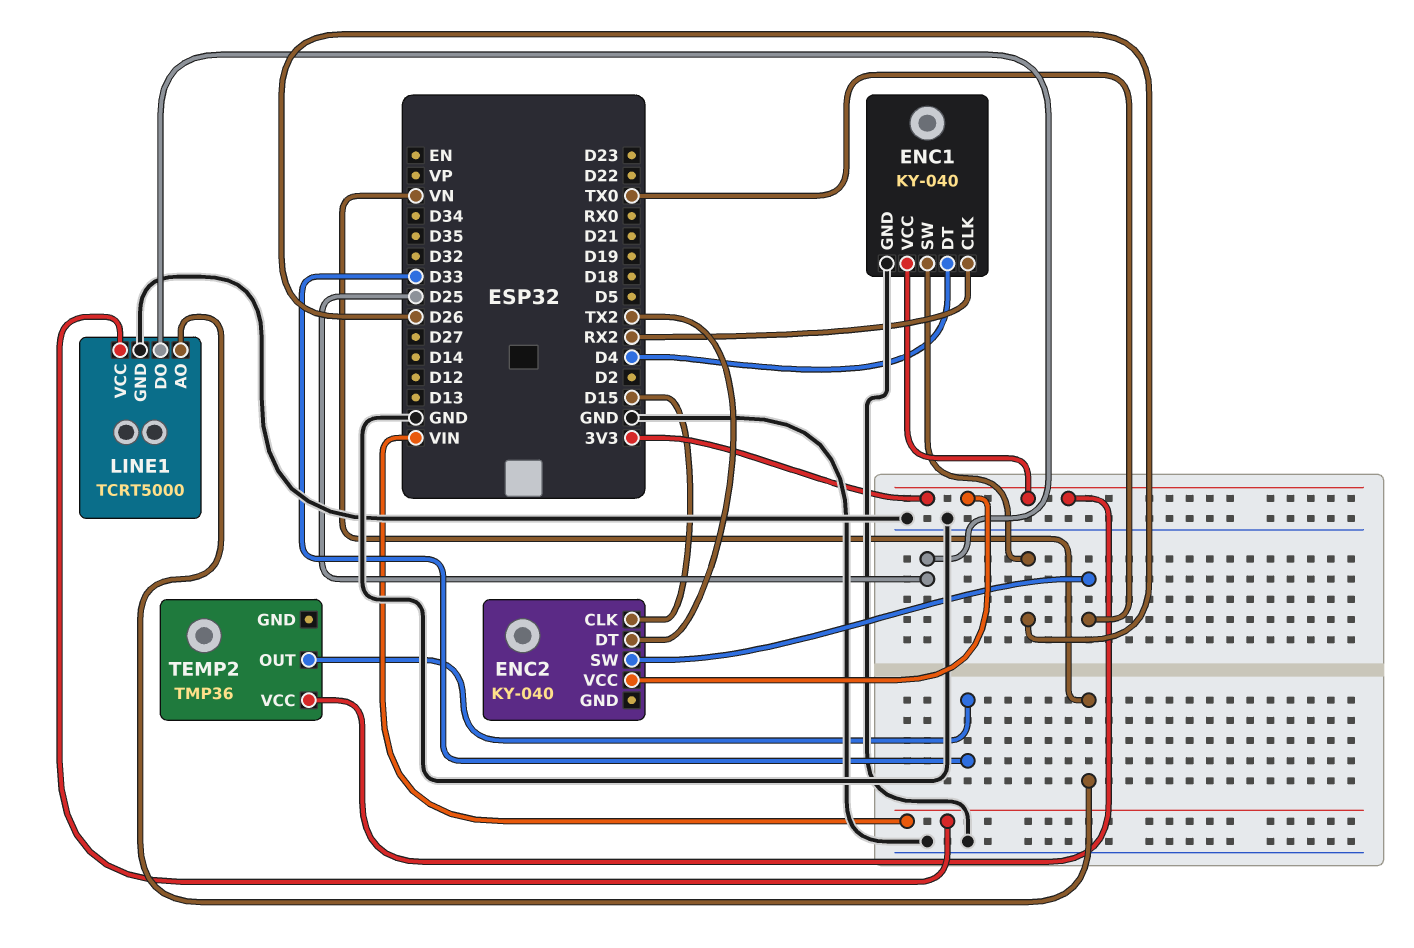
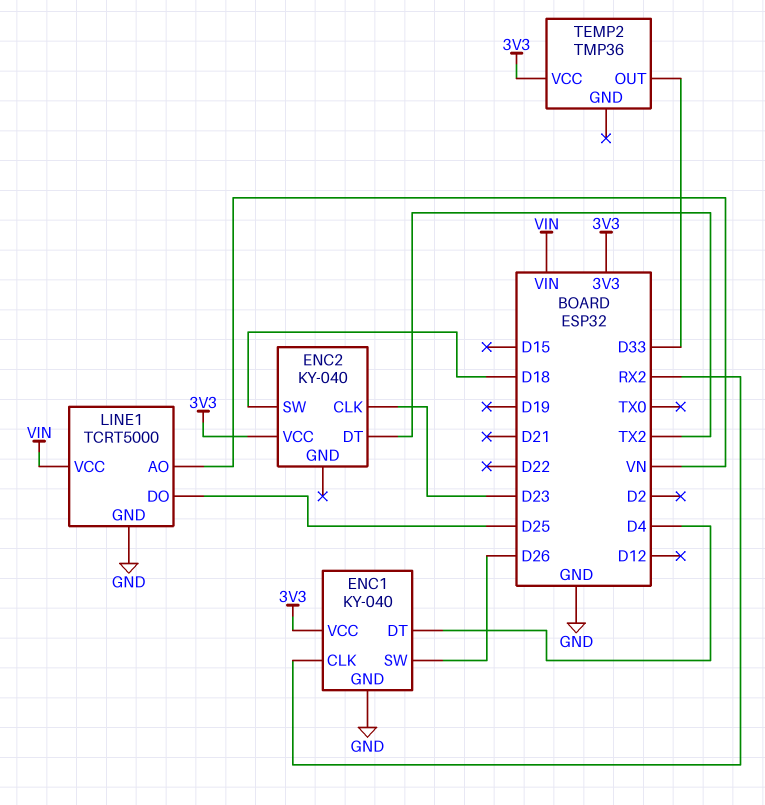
ENC2 pin CLK: D15 -> D23
ENC2 pin SW: TX0 -> D18

